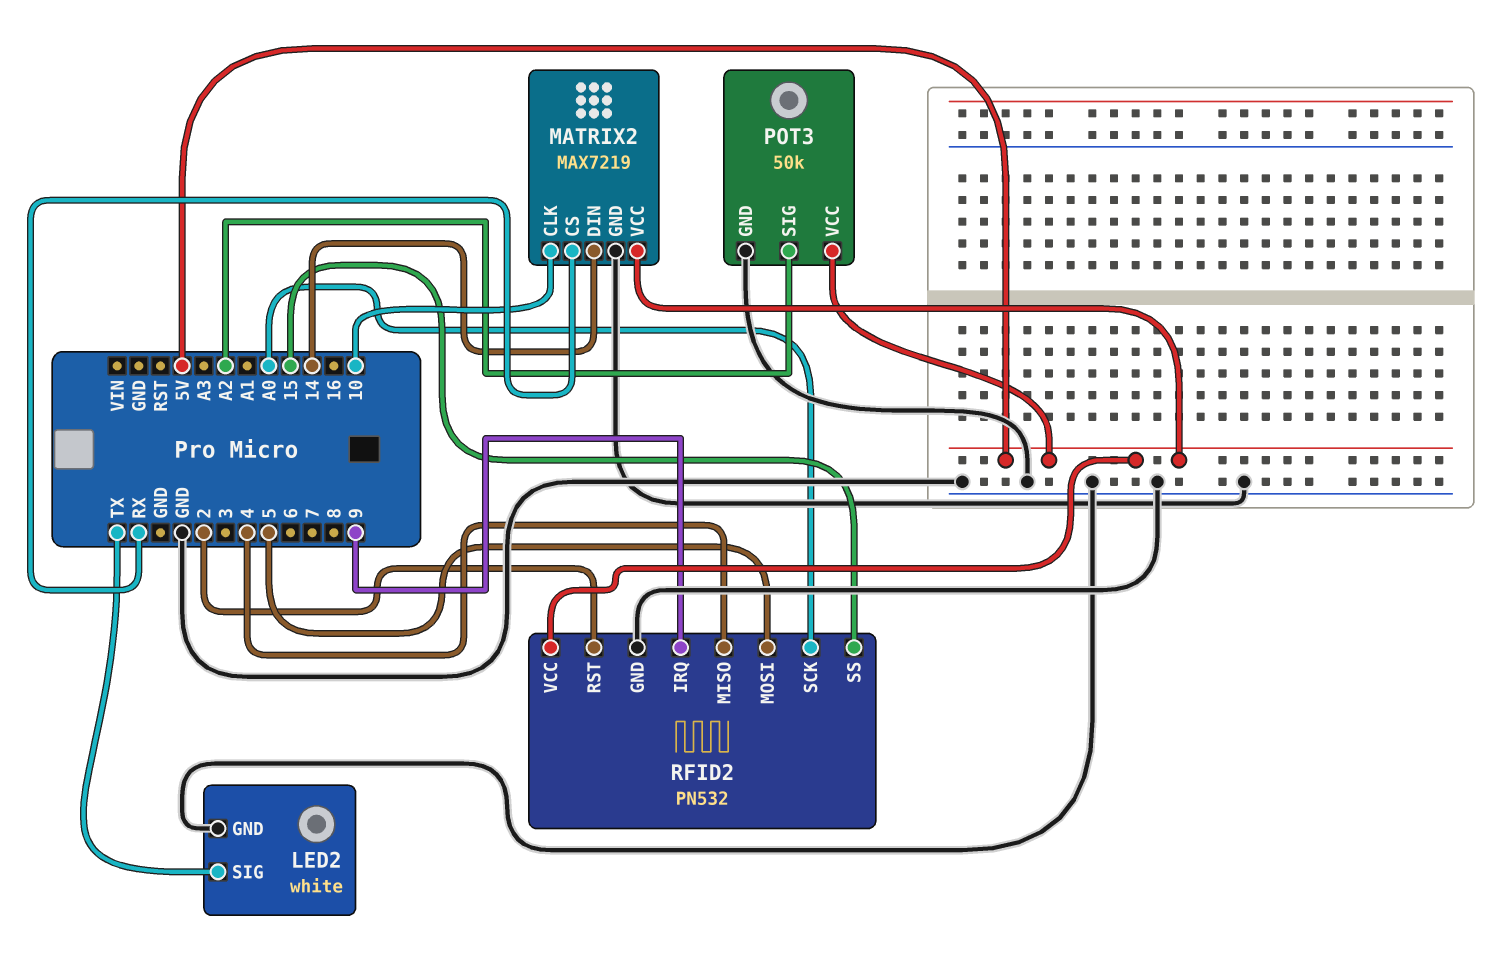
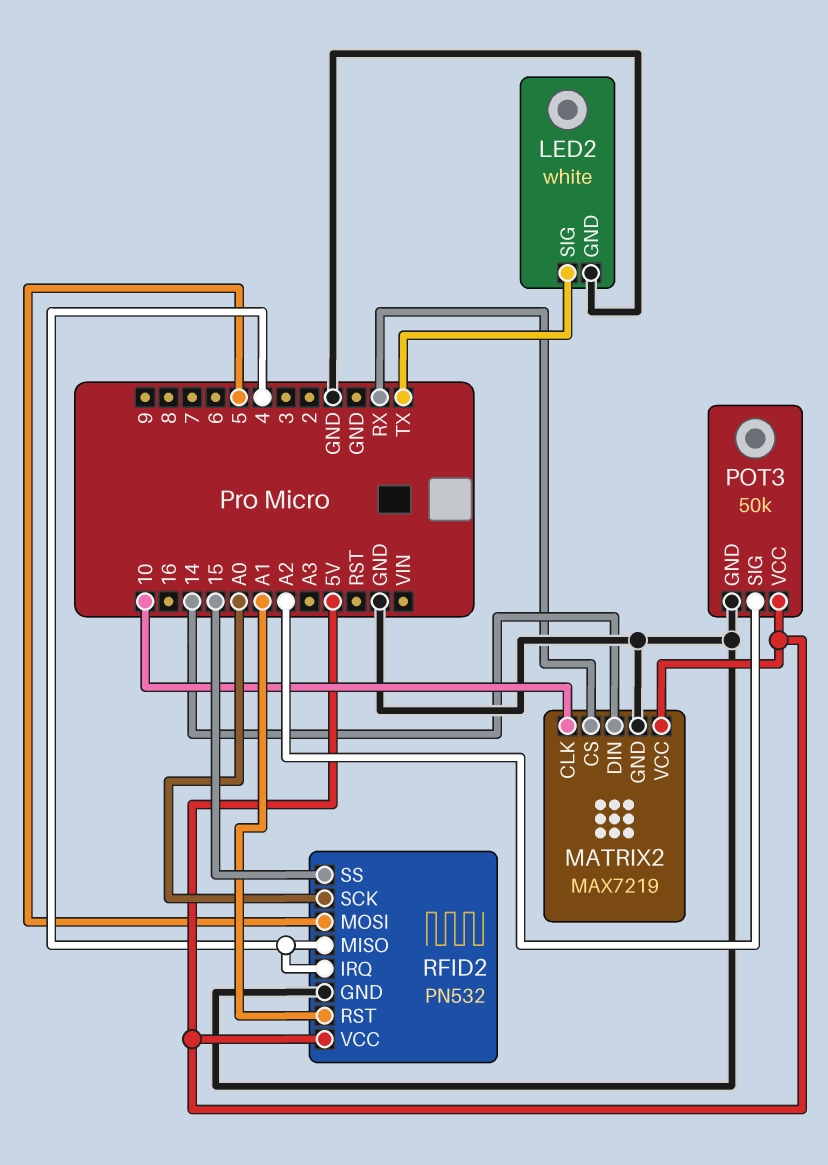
RFID2 pin IRQ: 9 -> 4
RFID2 pin RST: 2 -> A1

